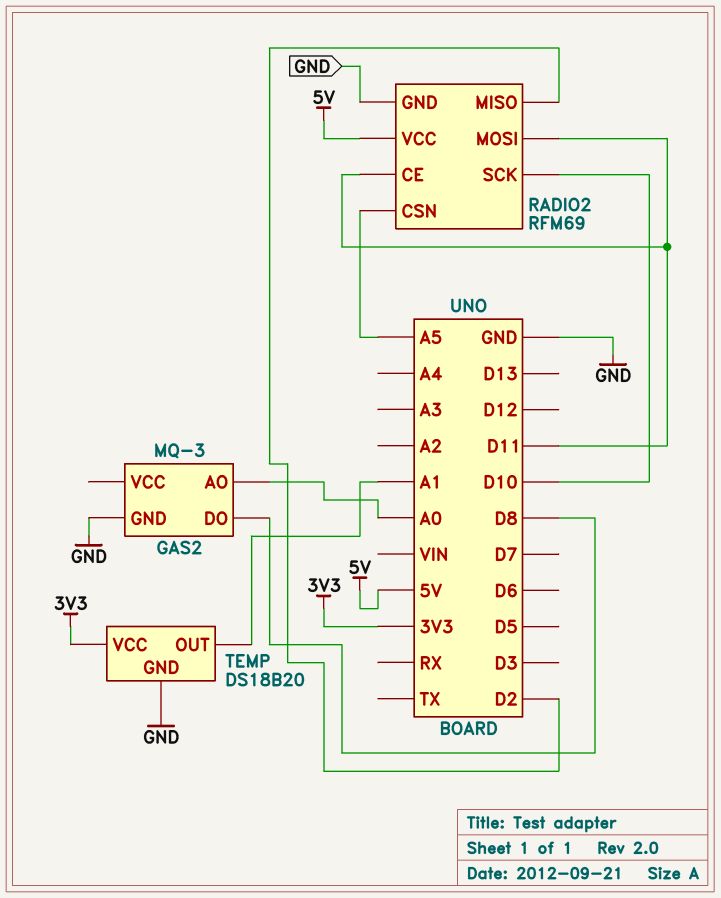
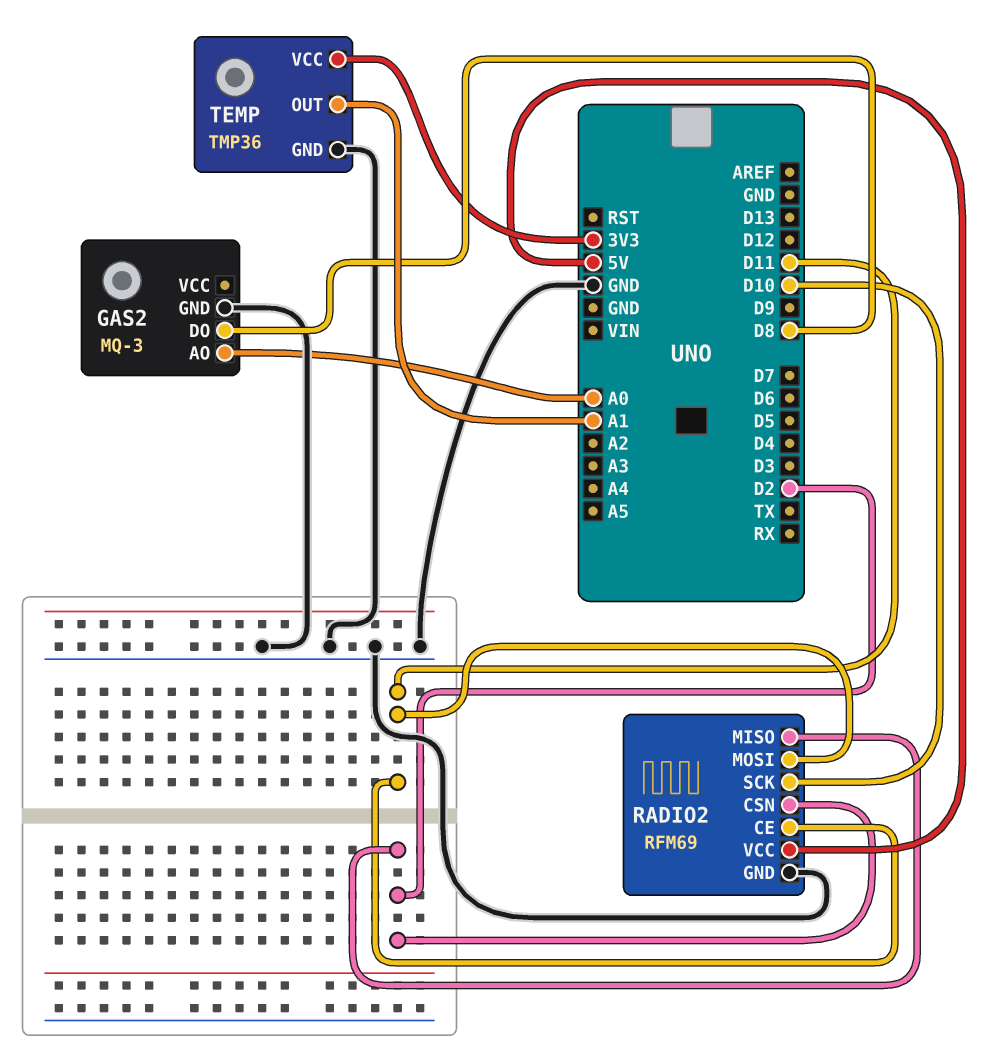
RADIO2 pin CSN: A5 -> D2
TEMP: DS18B20 -> TMP36

